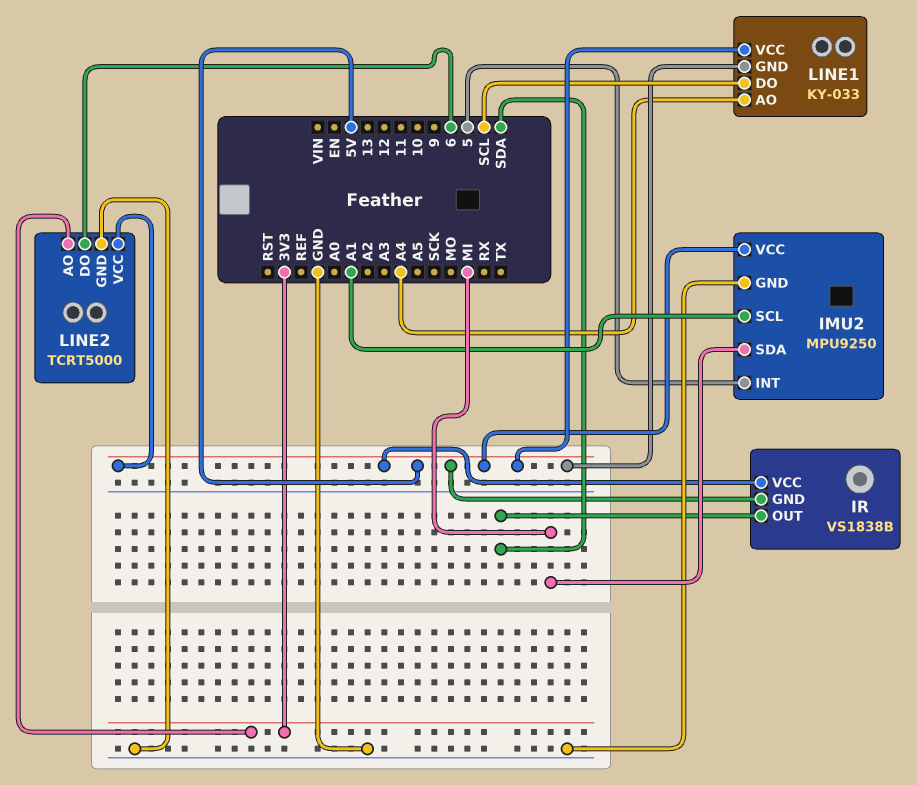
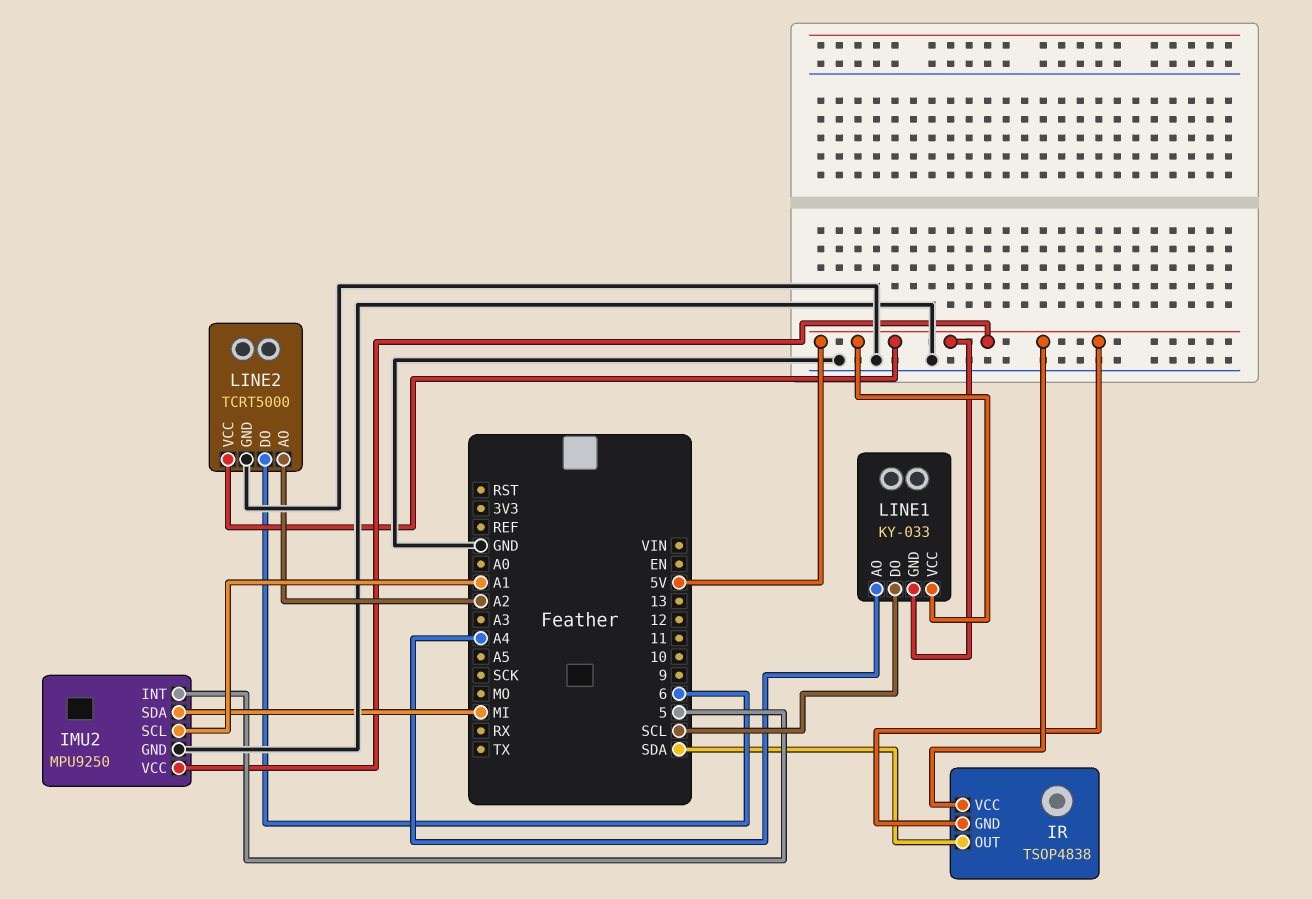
IR: VS1838B -> TSOP4838
LINE2 pin AO: 3V3 -> A2

